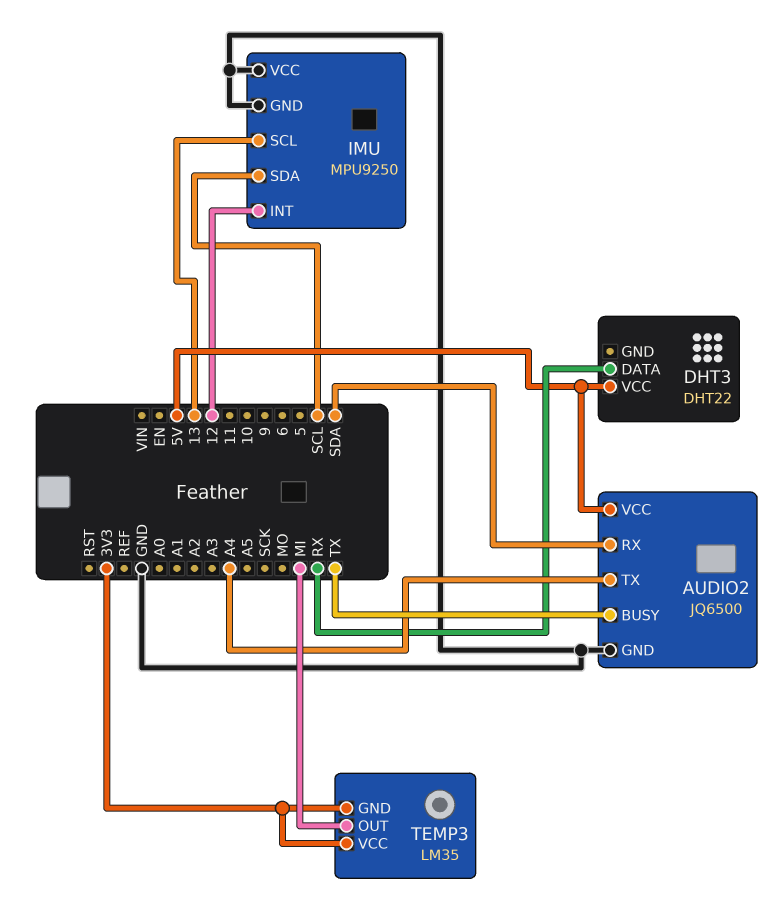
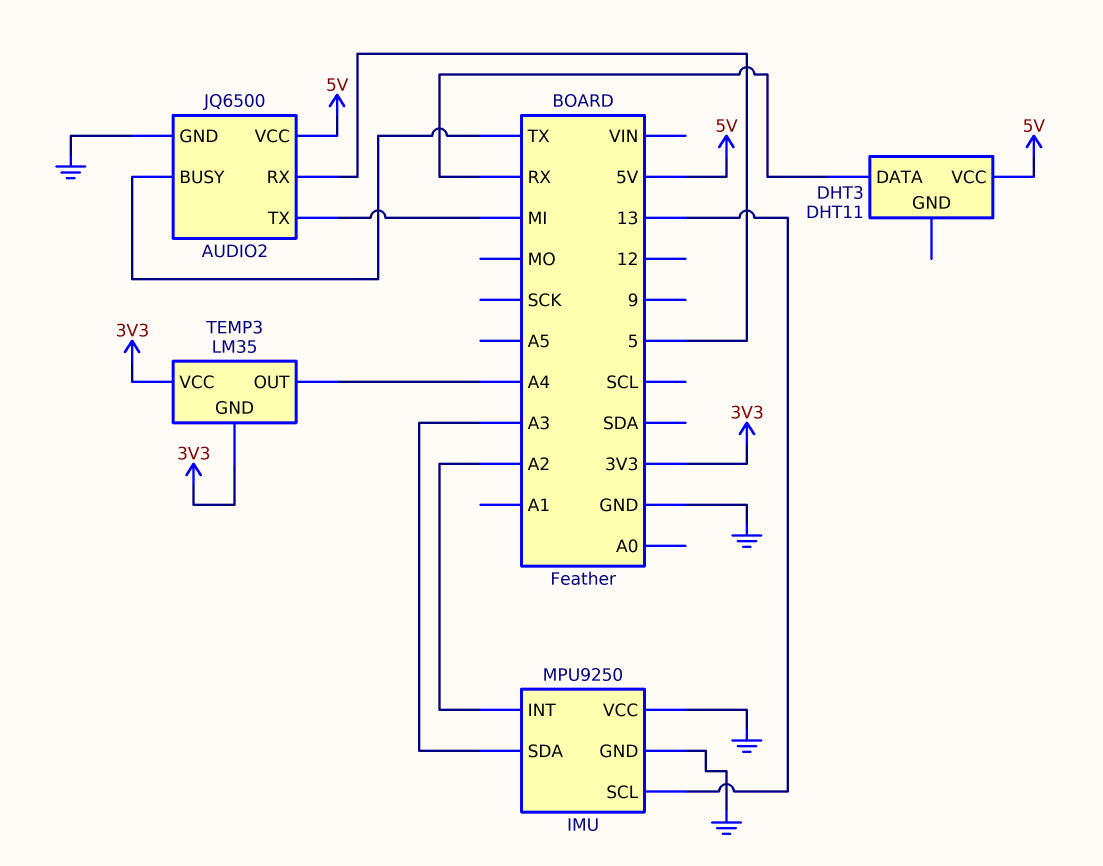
AUDIO2 pin RX: SDA -> 5
AUDIO2 pin TX: A4 -> MI
DHT3: DHT22 -> DHT11
IMU pin INT: 12 -> A2
IMU pin SDA: SCL -> A3
TEMP3 pin OUT: MI -> A4

